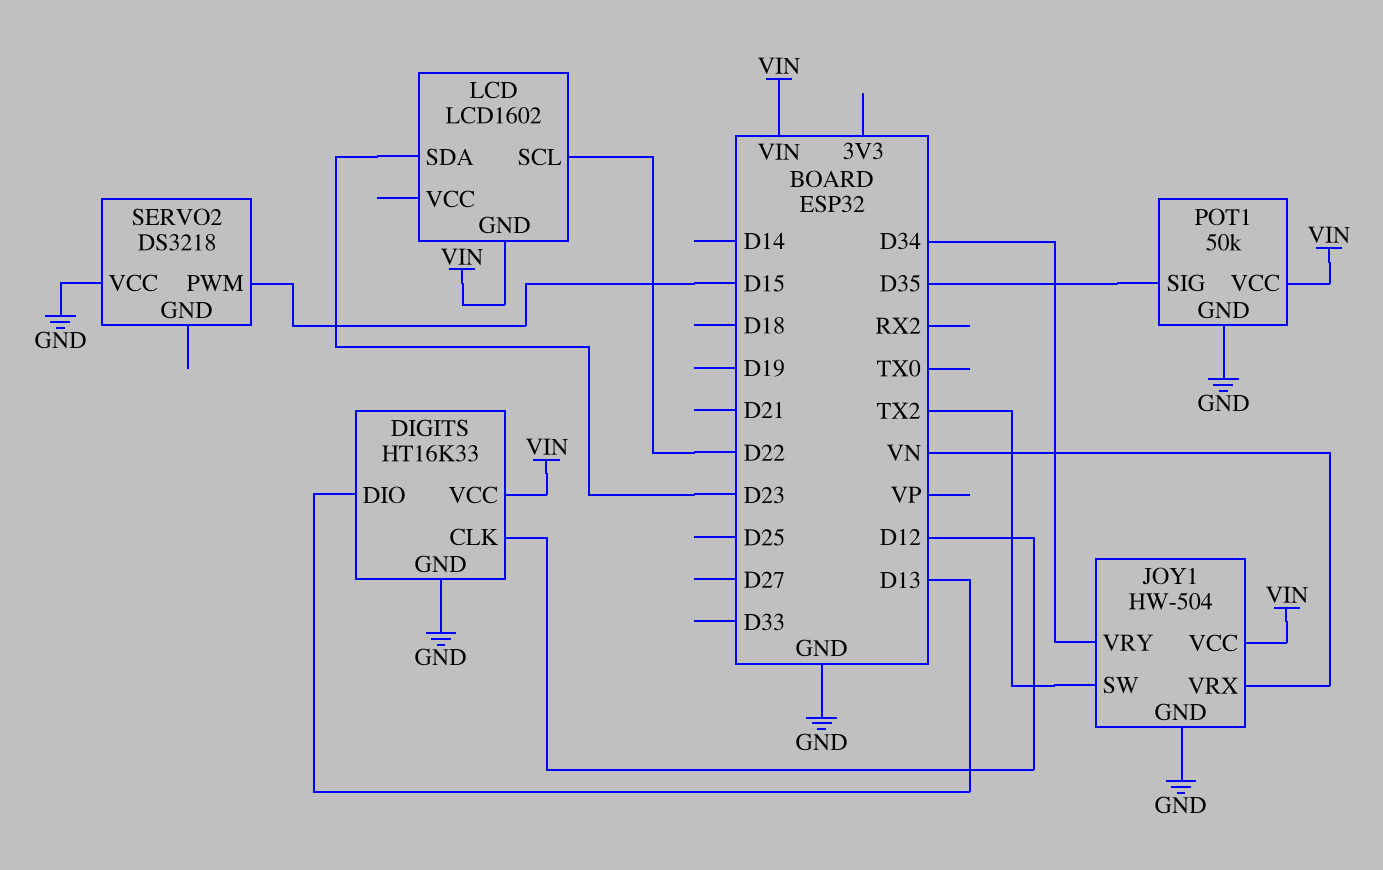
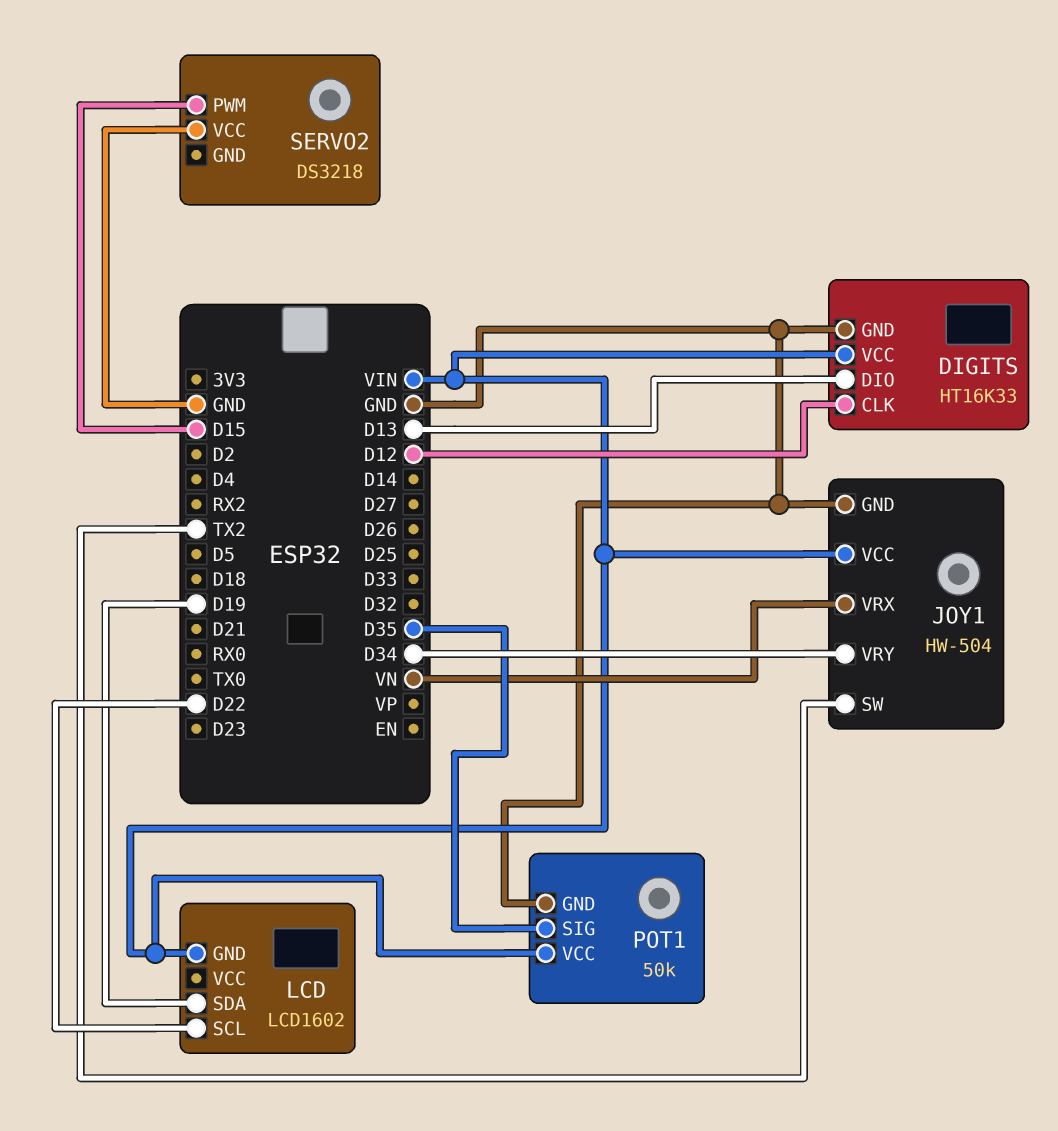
LCD pin SDA: D23 -> D19

